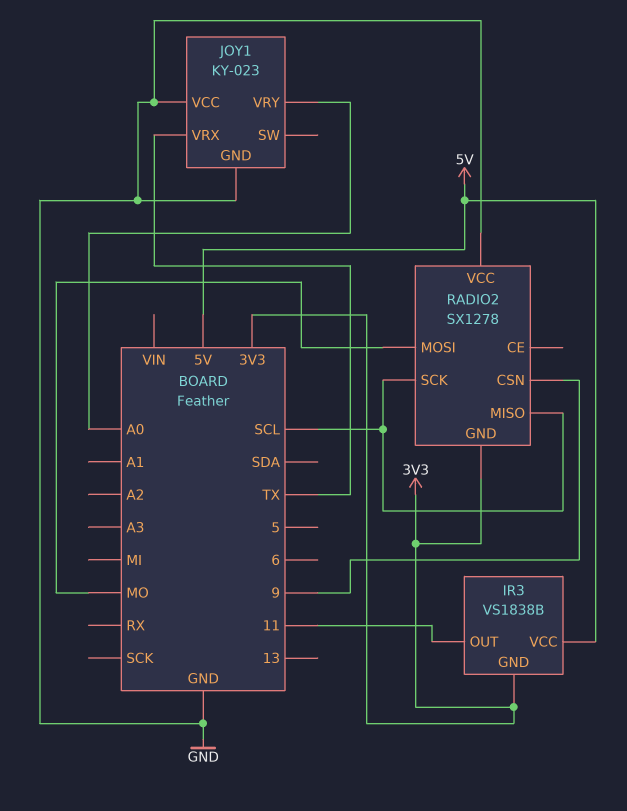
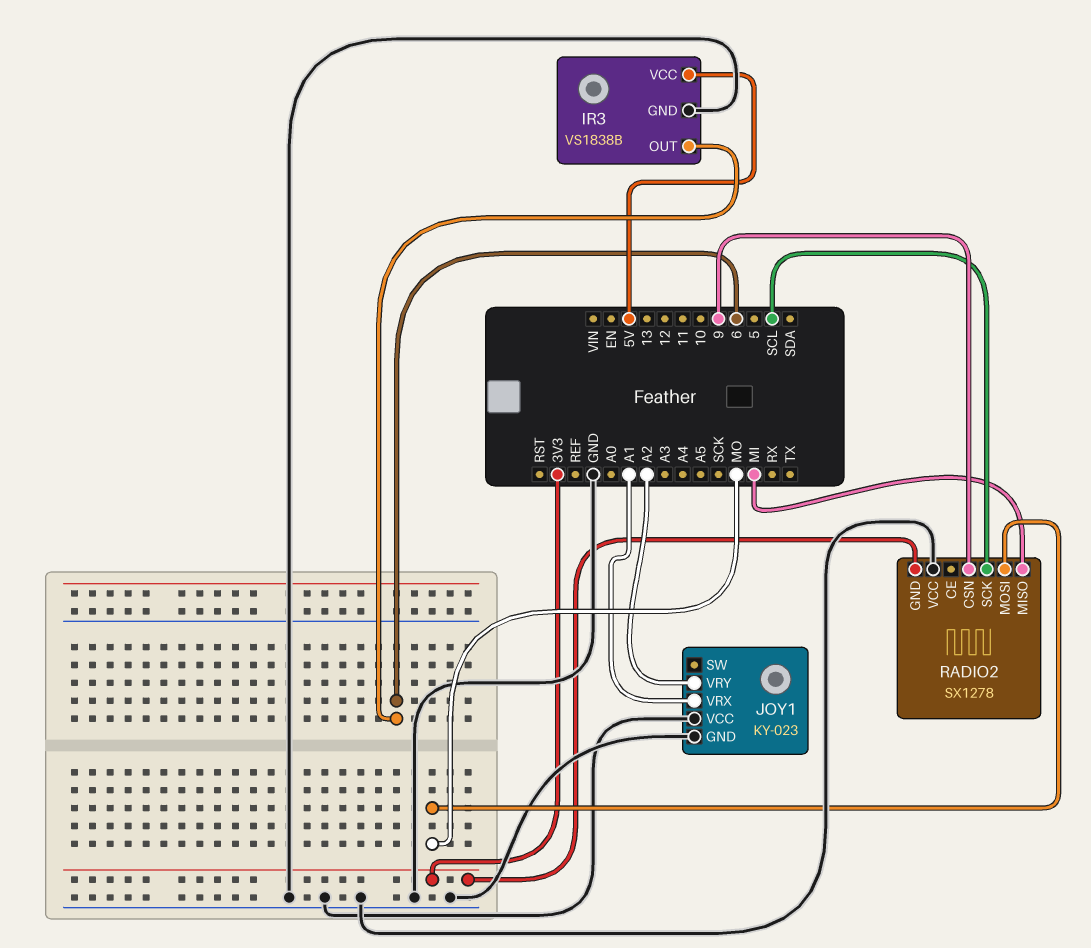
IR3 pin GND: 3V3 -> GND
IR3 pin OUT: 11 -> 6
JOY1 pin VRX: TX -> A1
JOY1 pin VRY: A0 -> A2
RADIO2 pin MISO: SCL -> MI

